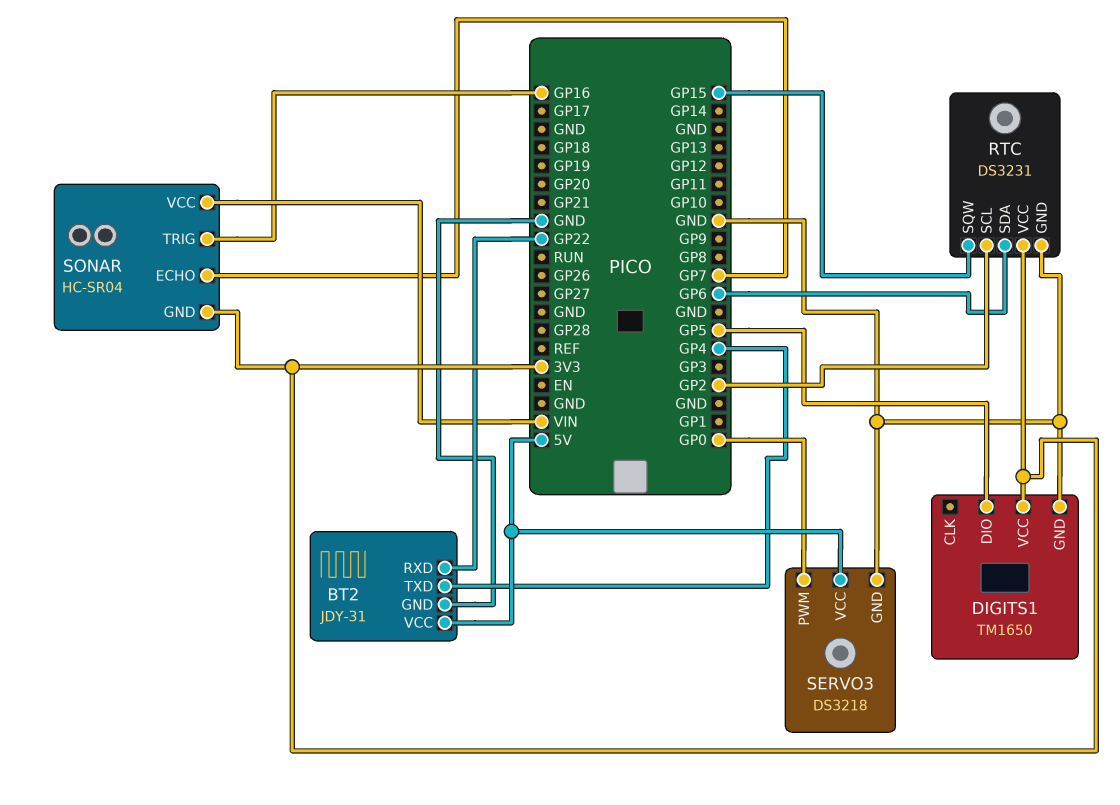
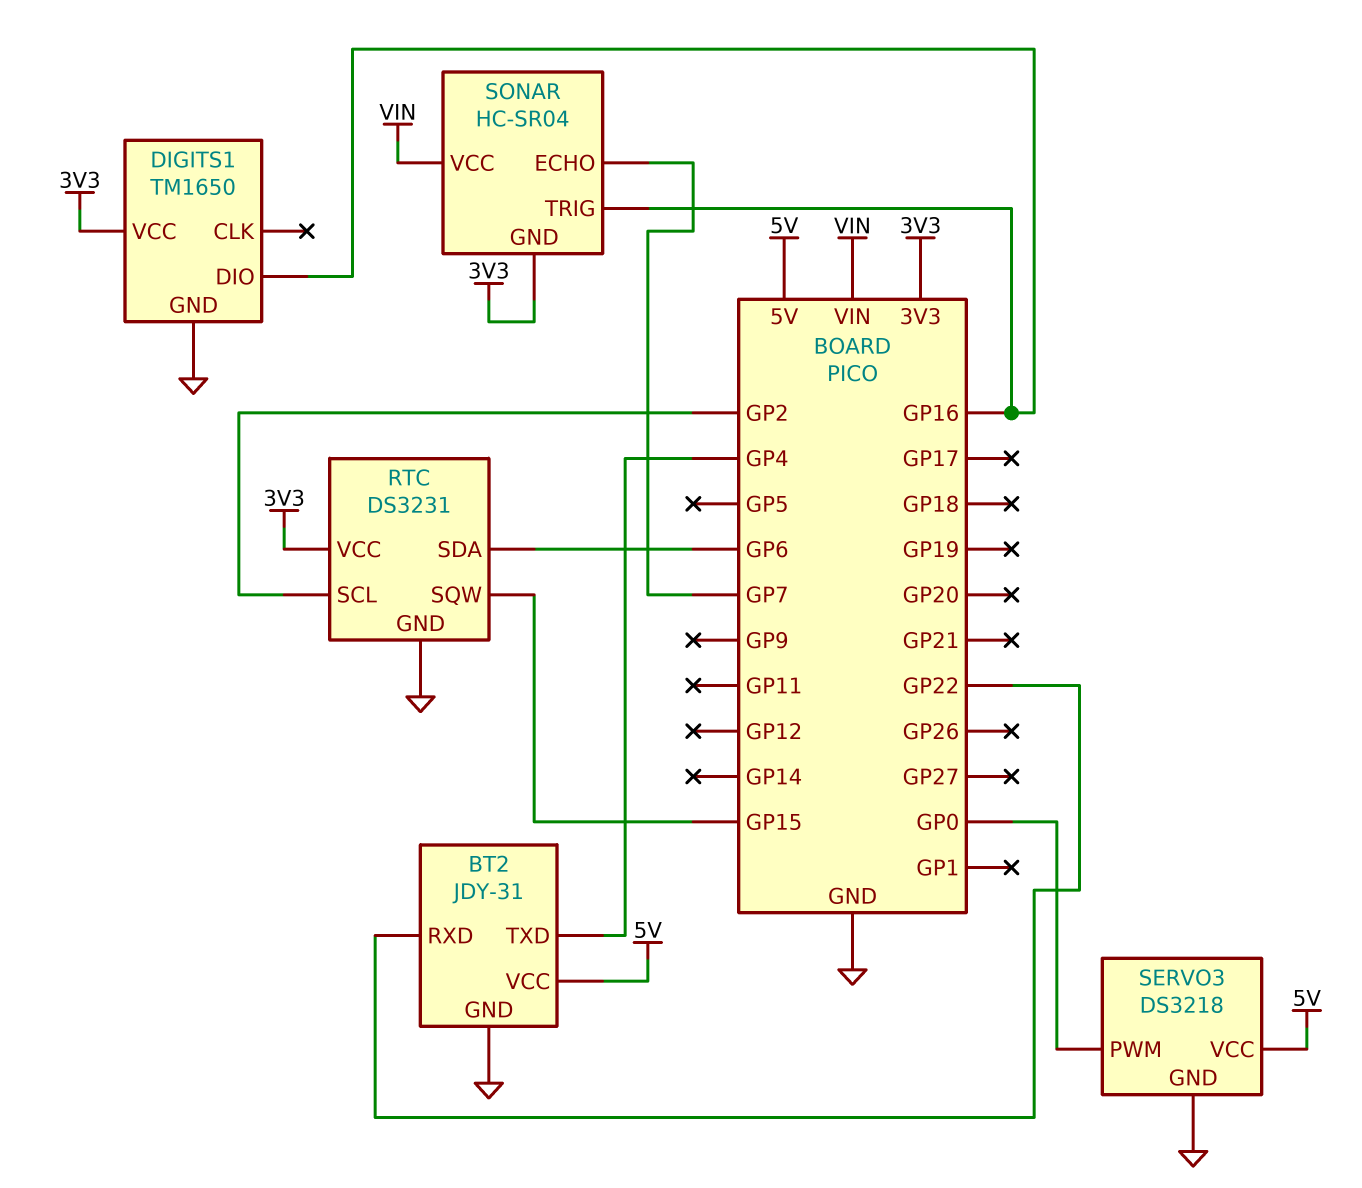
DIGITS1 pin DIO: GP5 -> GP16

